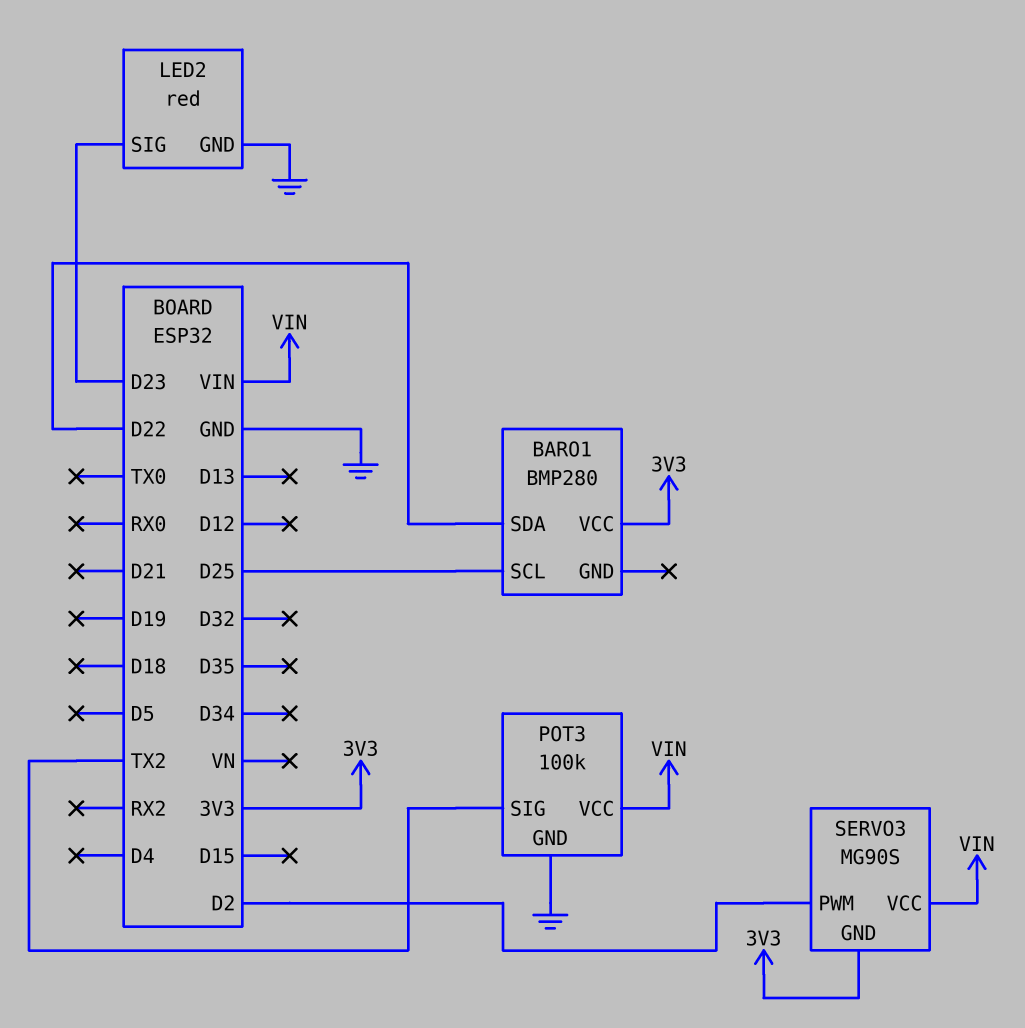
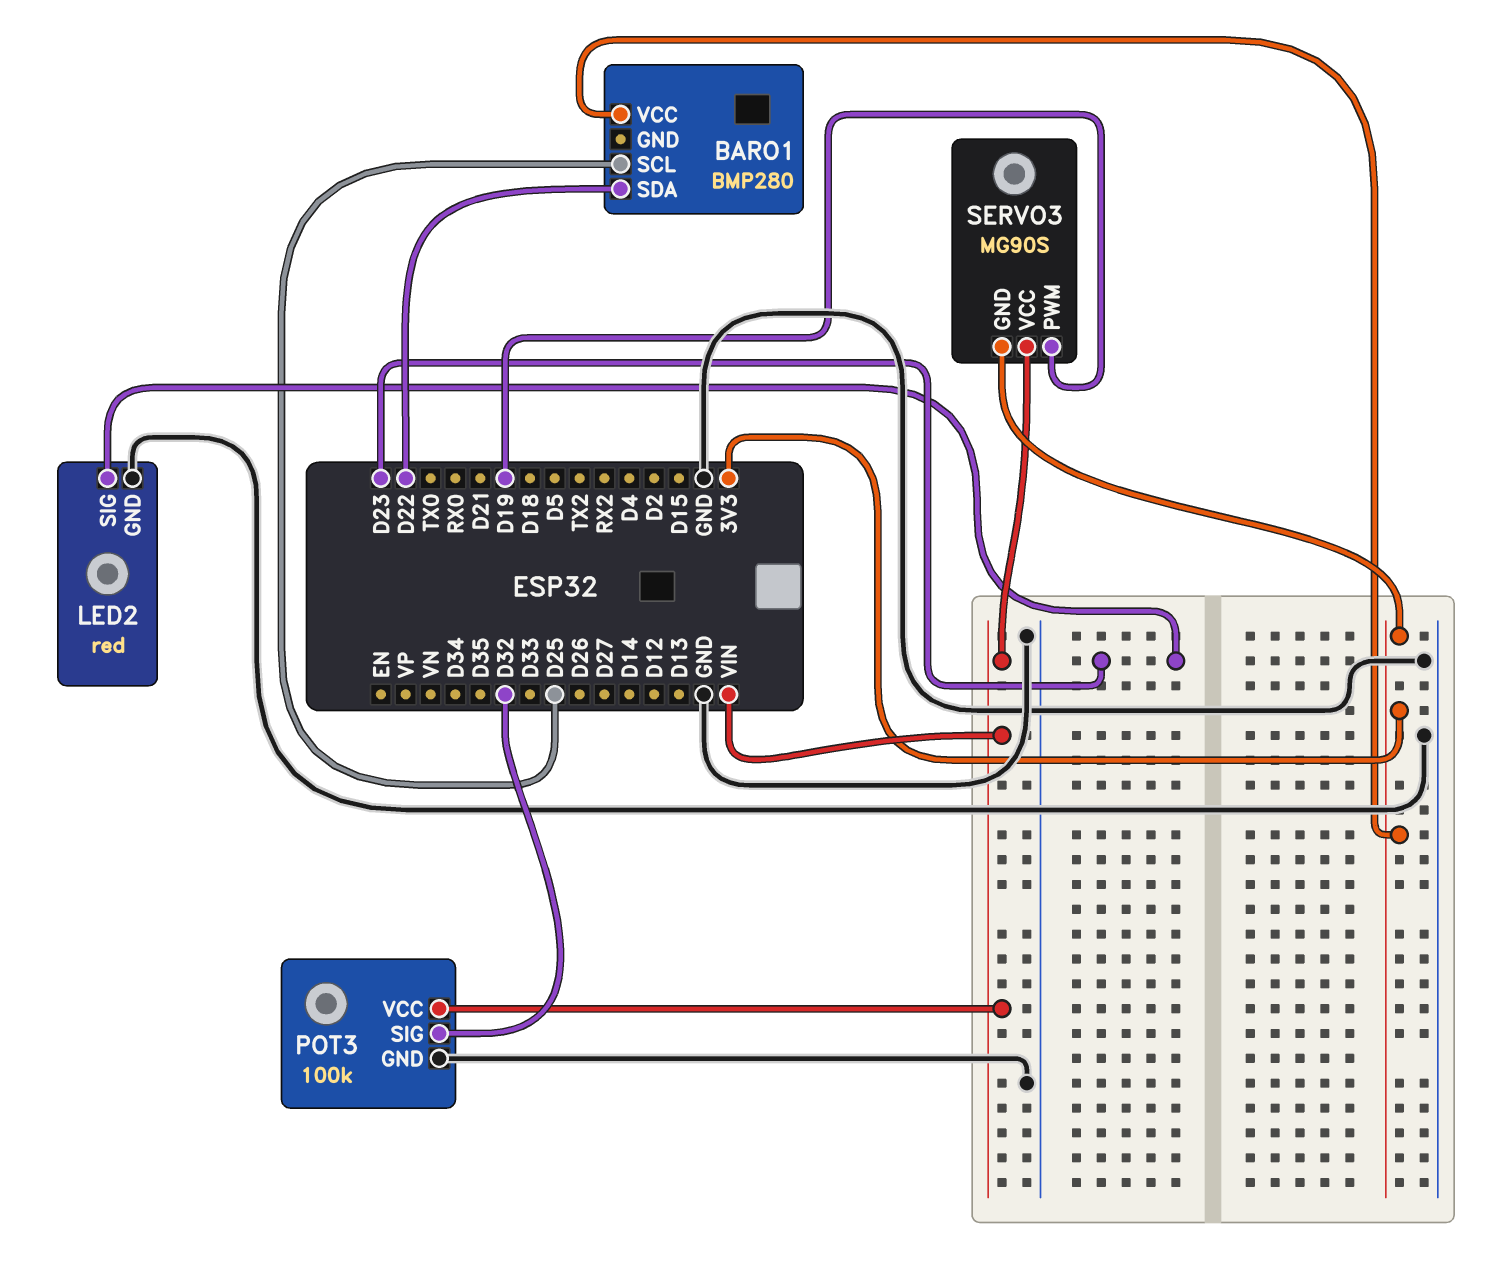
POT3 pin SIG: TX2 -> D32
SERVO3 pin PWM: D2 -> D19

